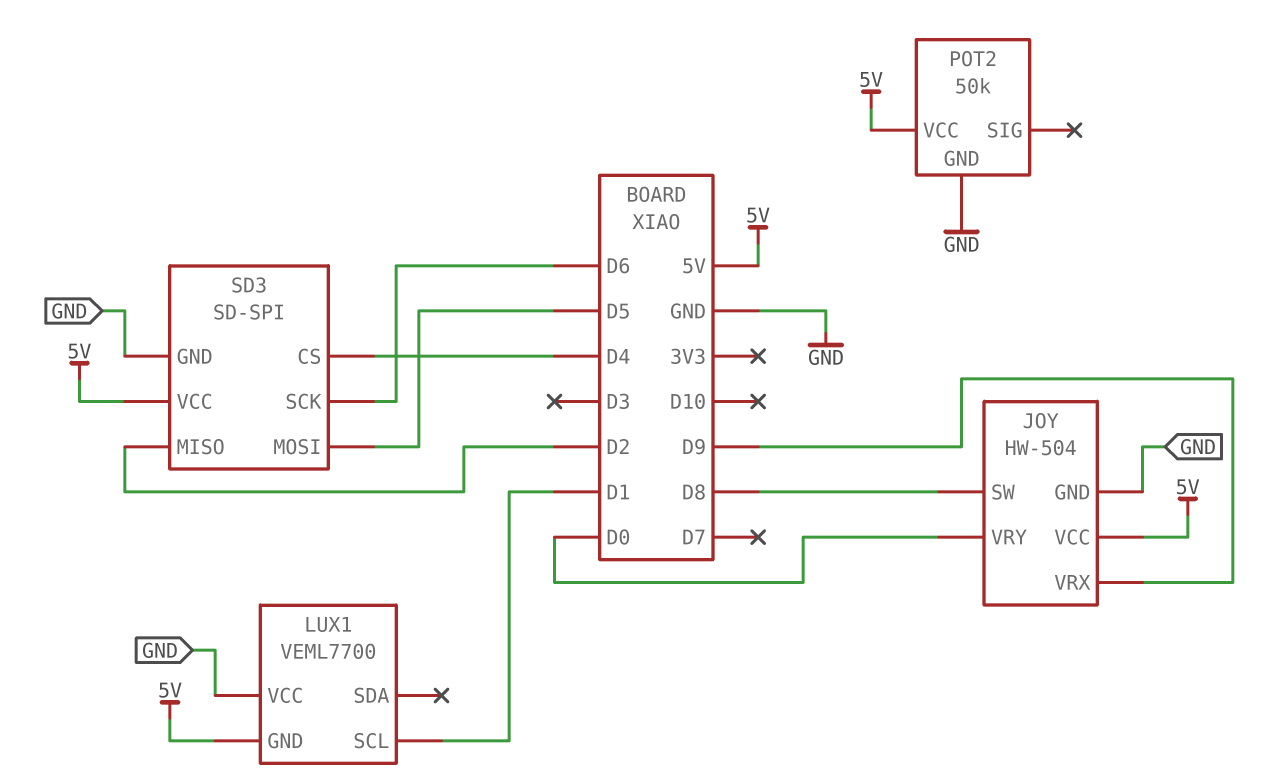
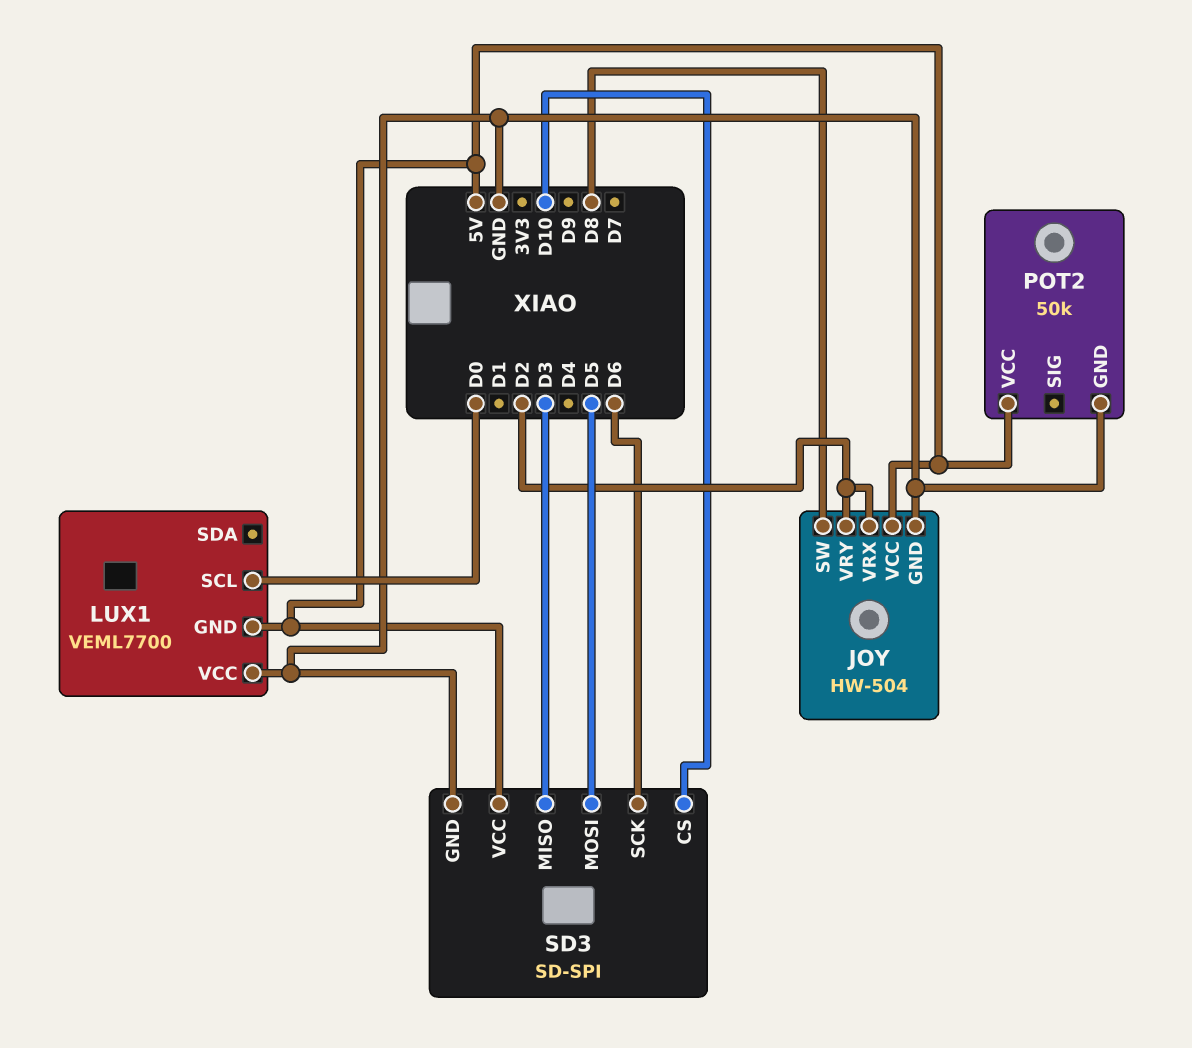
JOY pin VRX: D9 -> D2
JOY pin VRY: D0 -> D2
LUX1 pin SCL: D1 -> D0
SD3 pin CS: D4 -> D10
SD3 pin MISO: D2 -> D3

